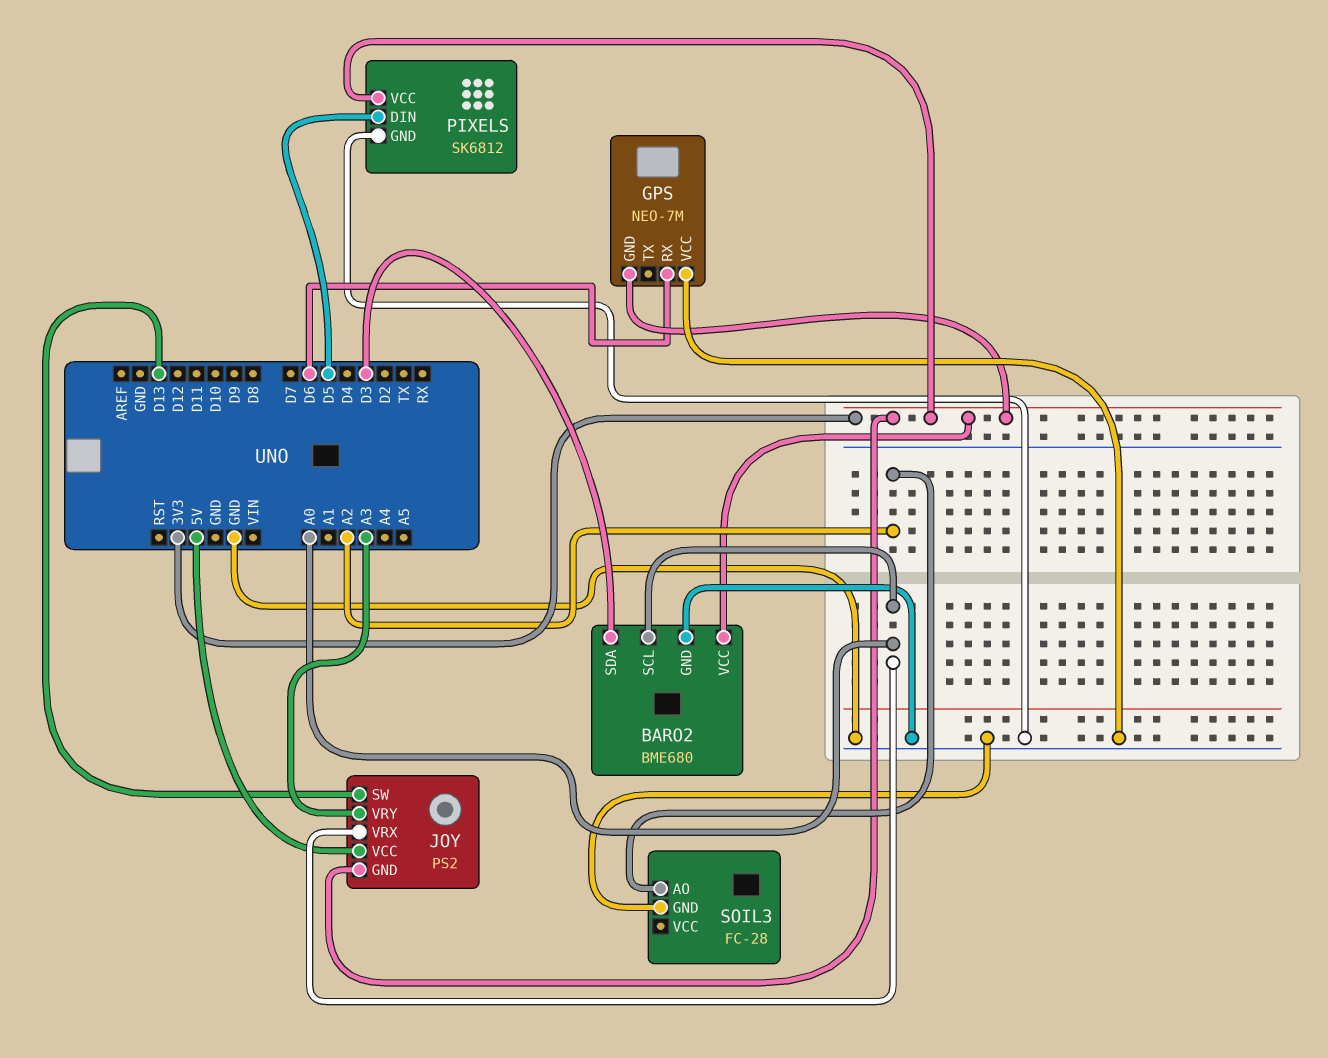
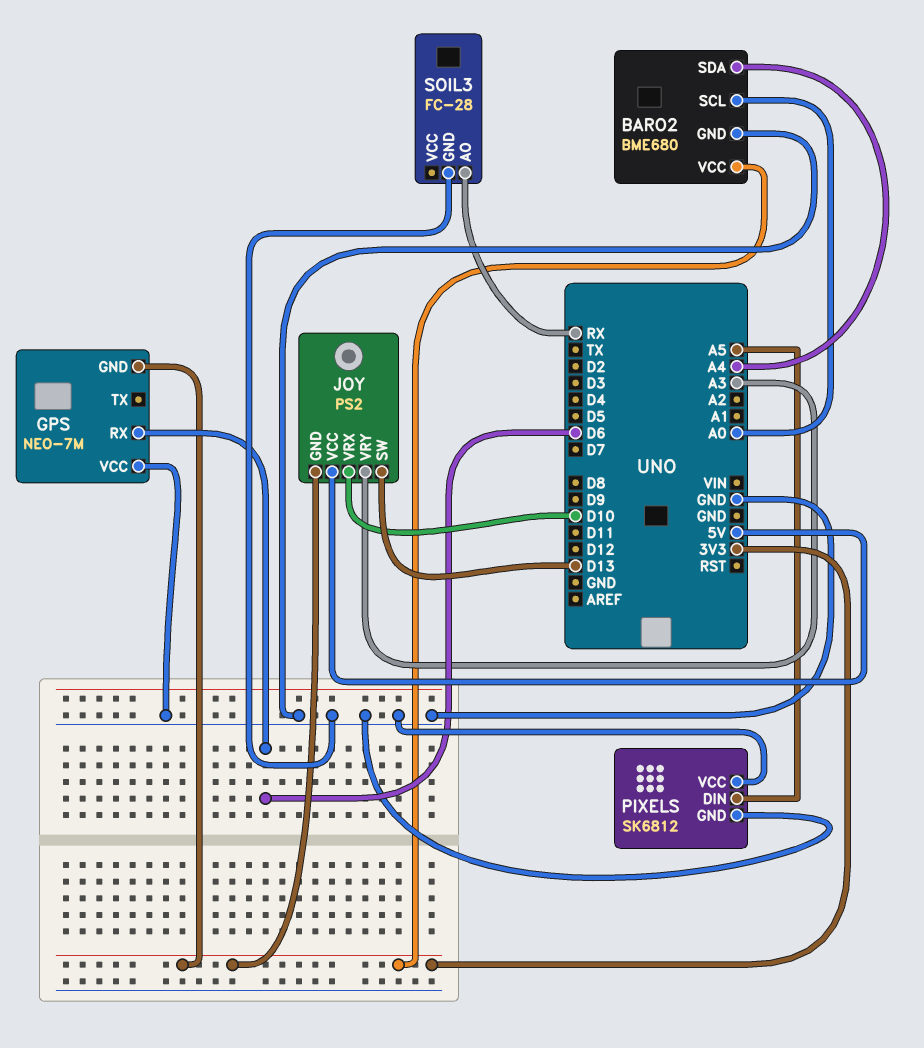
BARO2 pin SDA: D3 -> A4
JOY pin VRX: A0 -> D10
PIXELS pin DIN: D5 -> A5
PIXELS pin VCC: 3V3 -> GND
SOIL3 pin AO: A2 -> RX

